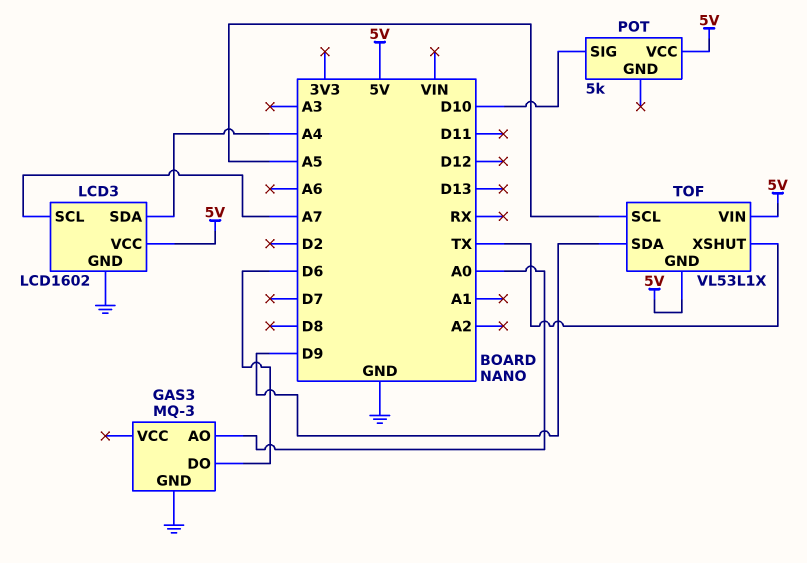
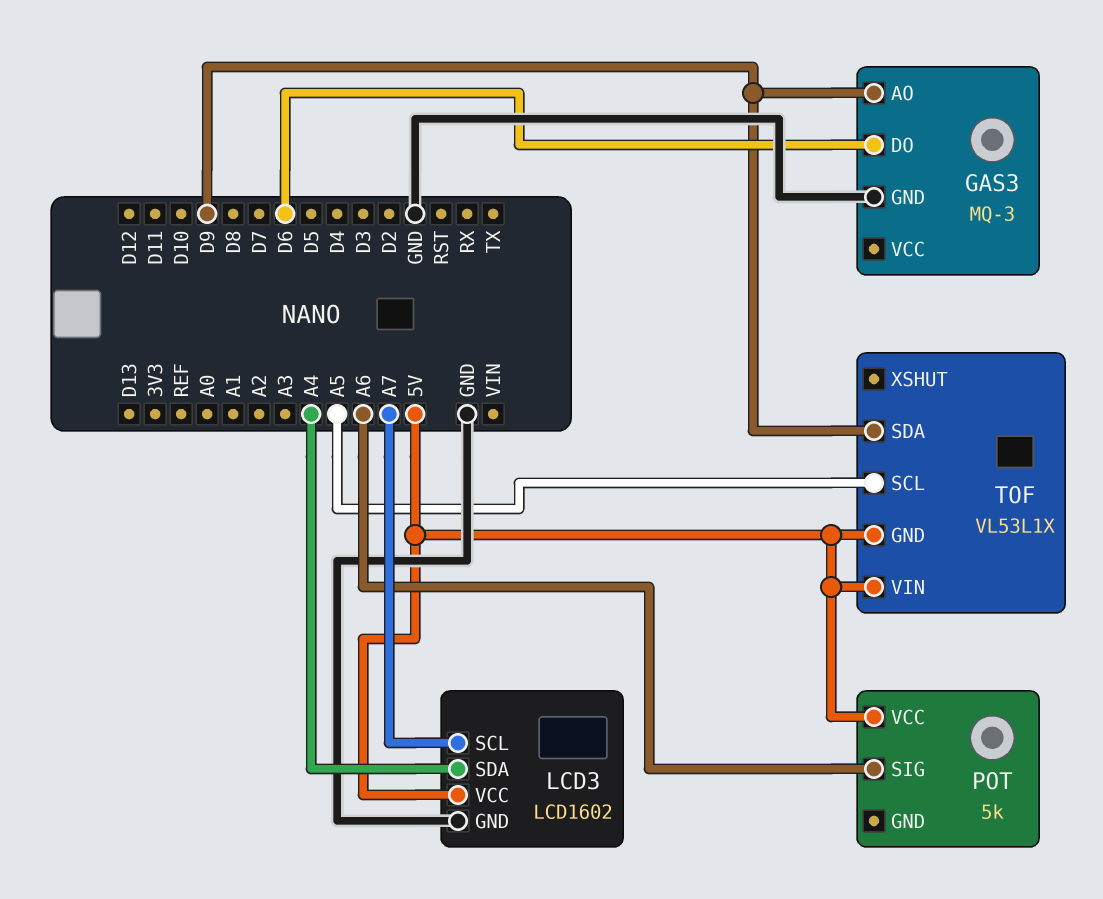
GAS3 pin AO: A0 -> D9
POT pin SIG: D10 -> A6
TOF pin XSHUT: TX -> none

